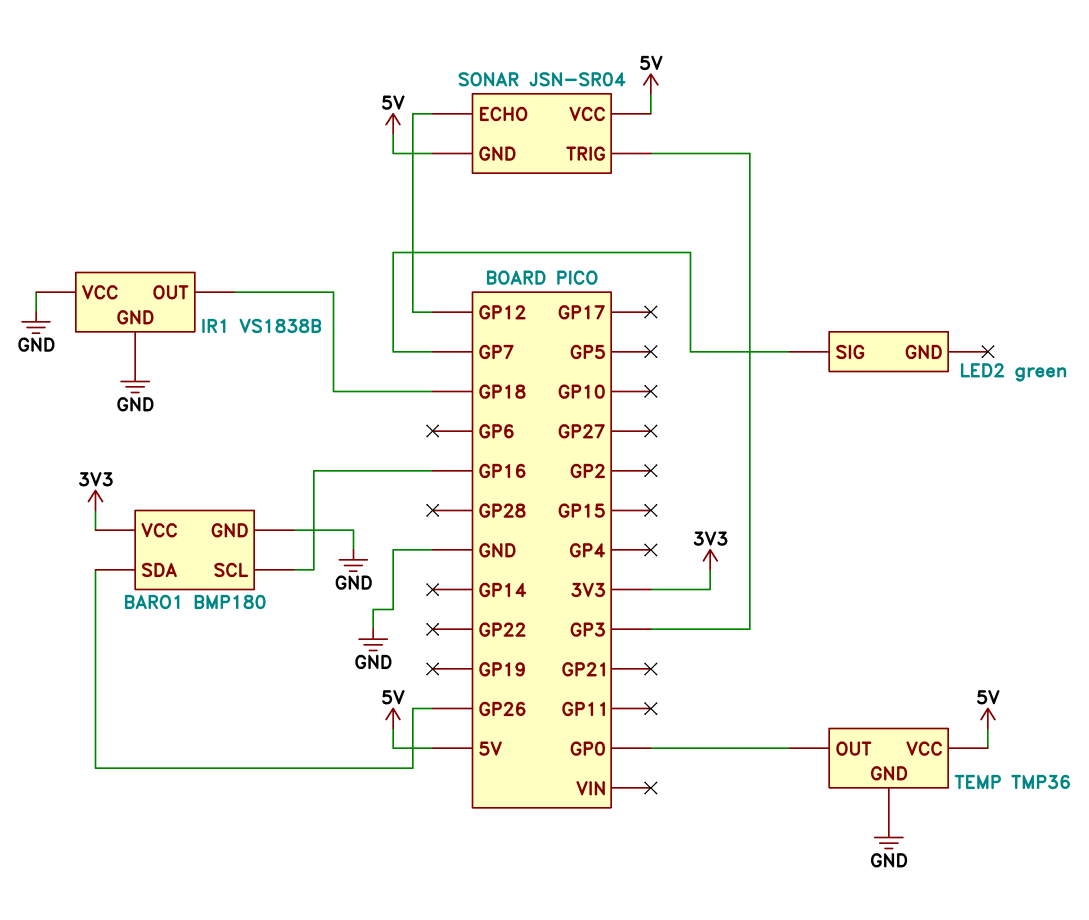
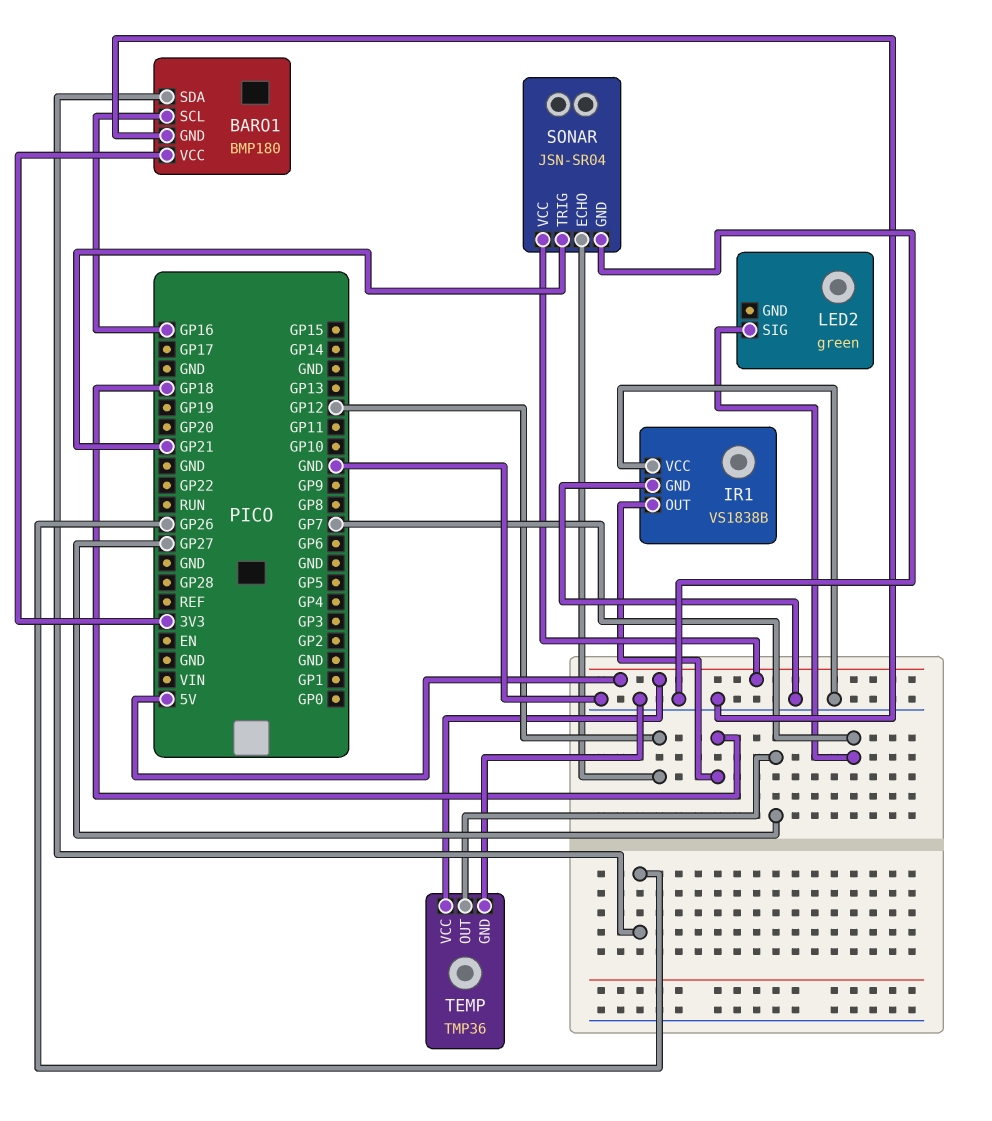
SONAR pin GND: 5V -> GND
SONAR pin TRIG: GP3 -> GP21
TEMP pin OUT: GP0 -> GP27

